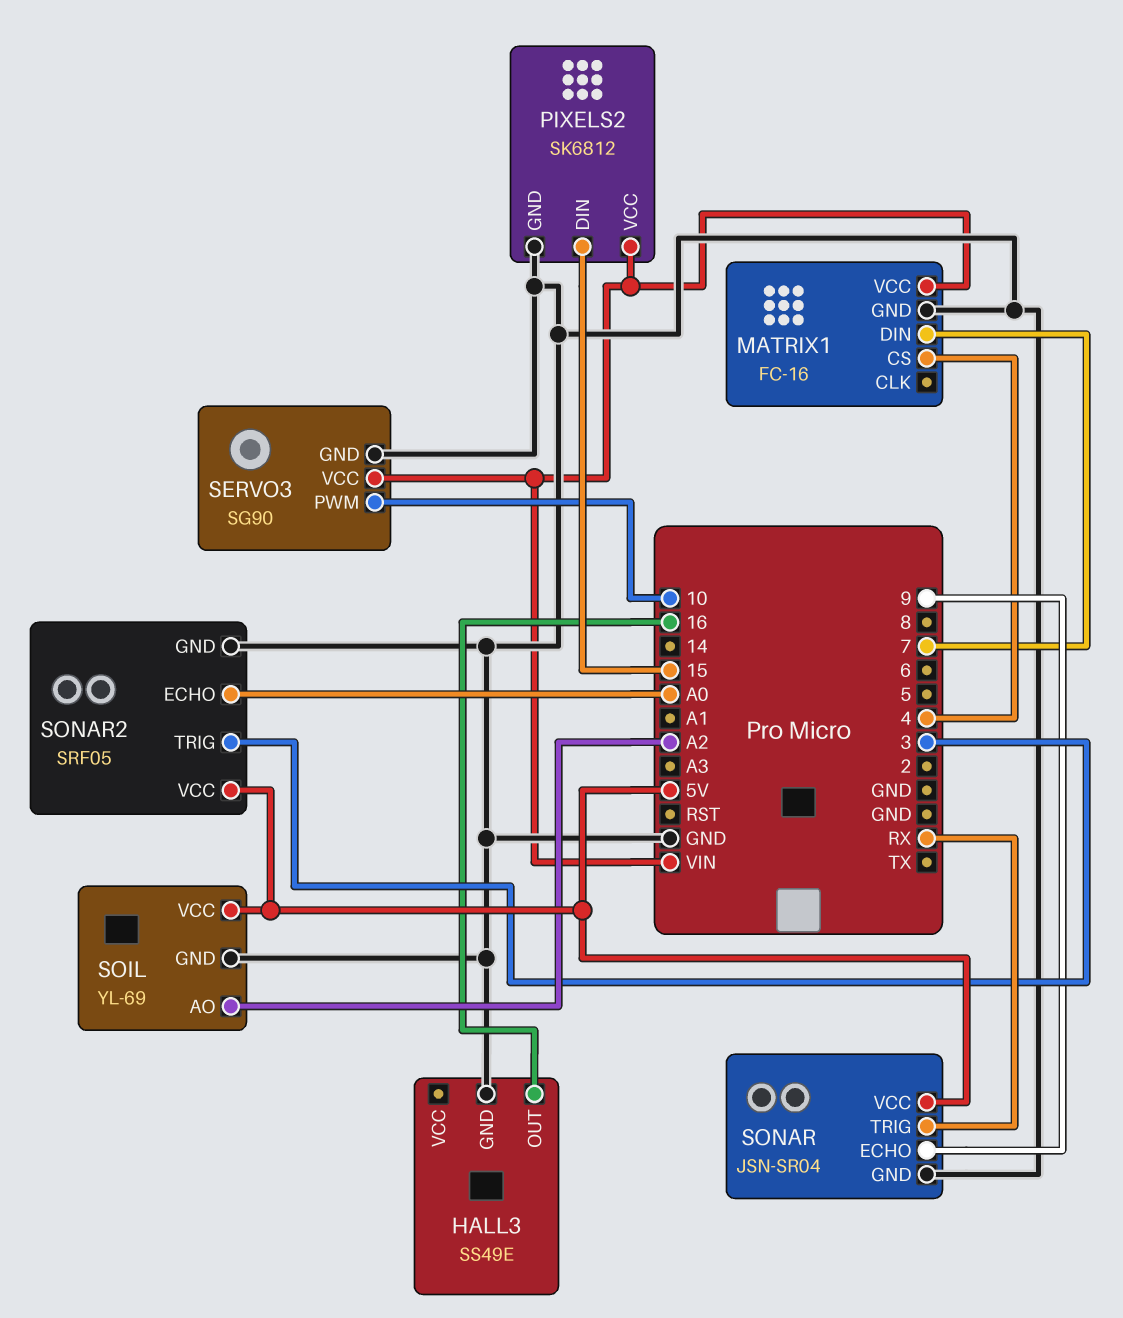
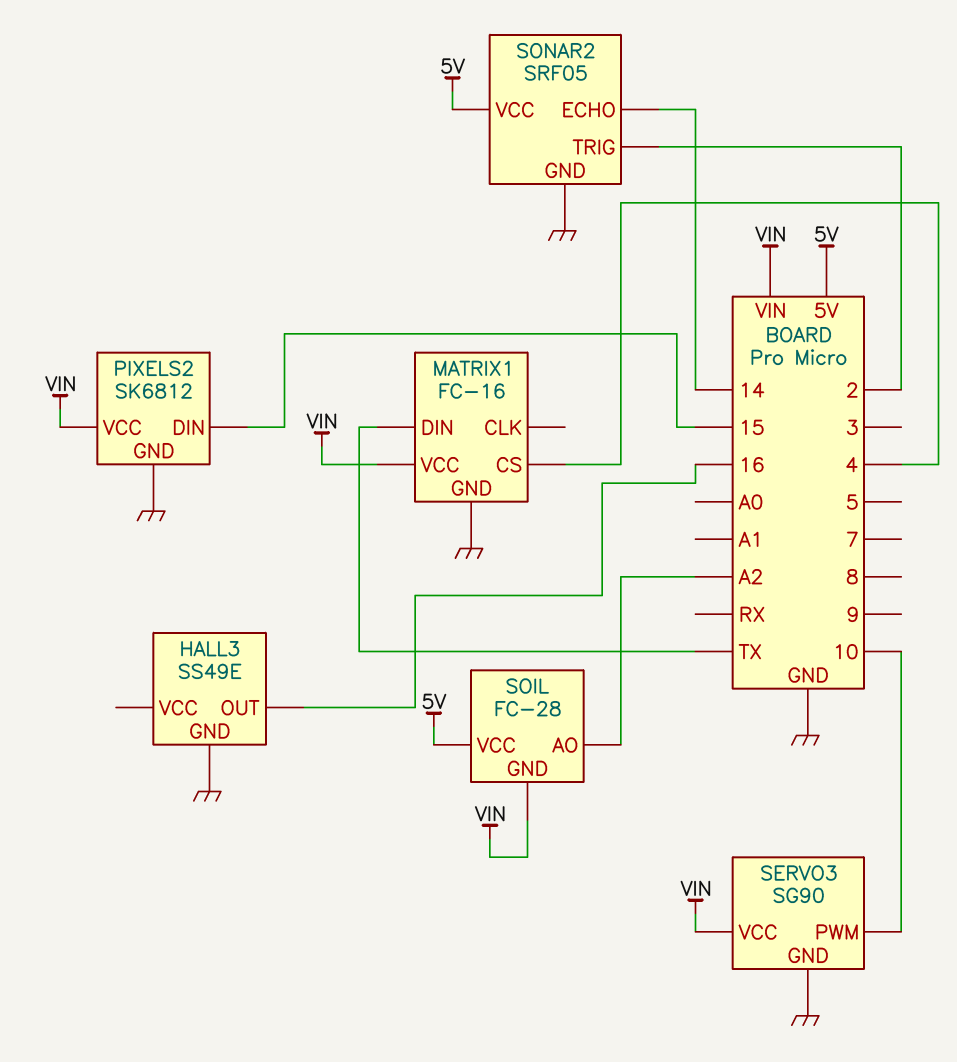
MATRIX1 pin DIN: 7 -> TX
SOIL: YL-69 -> FC-28
SOIL pin GND: GND -> VIN
SONAR: JSN-SR04 -> none
SONAR pin ECHO: 9 -> none
SONAR pin GND: GND -> none
SONAR pin TRIG: RX -> none
SONAR pin VCC: 5V -> none
SONAR2 pin ECHO: A0 -> 14
SONAR2 pin TRIG: 3 -> 2

